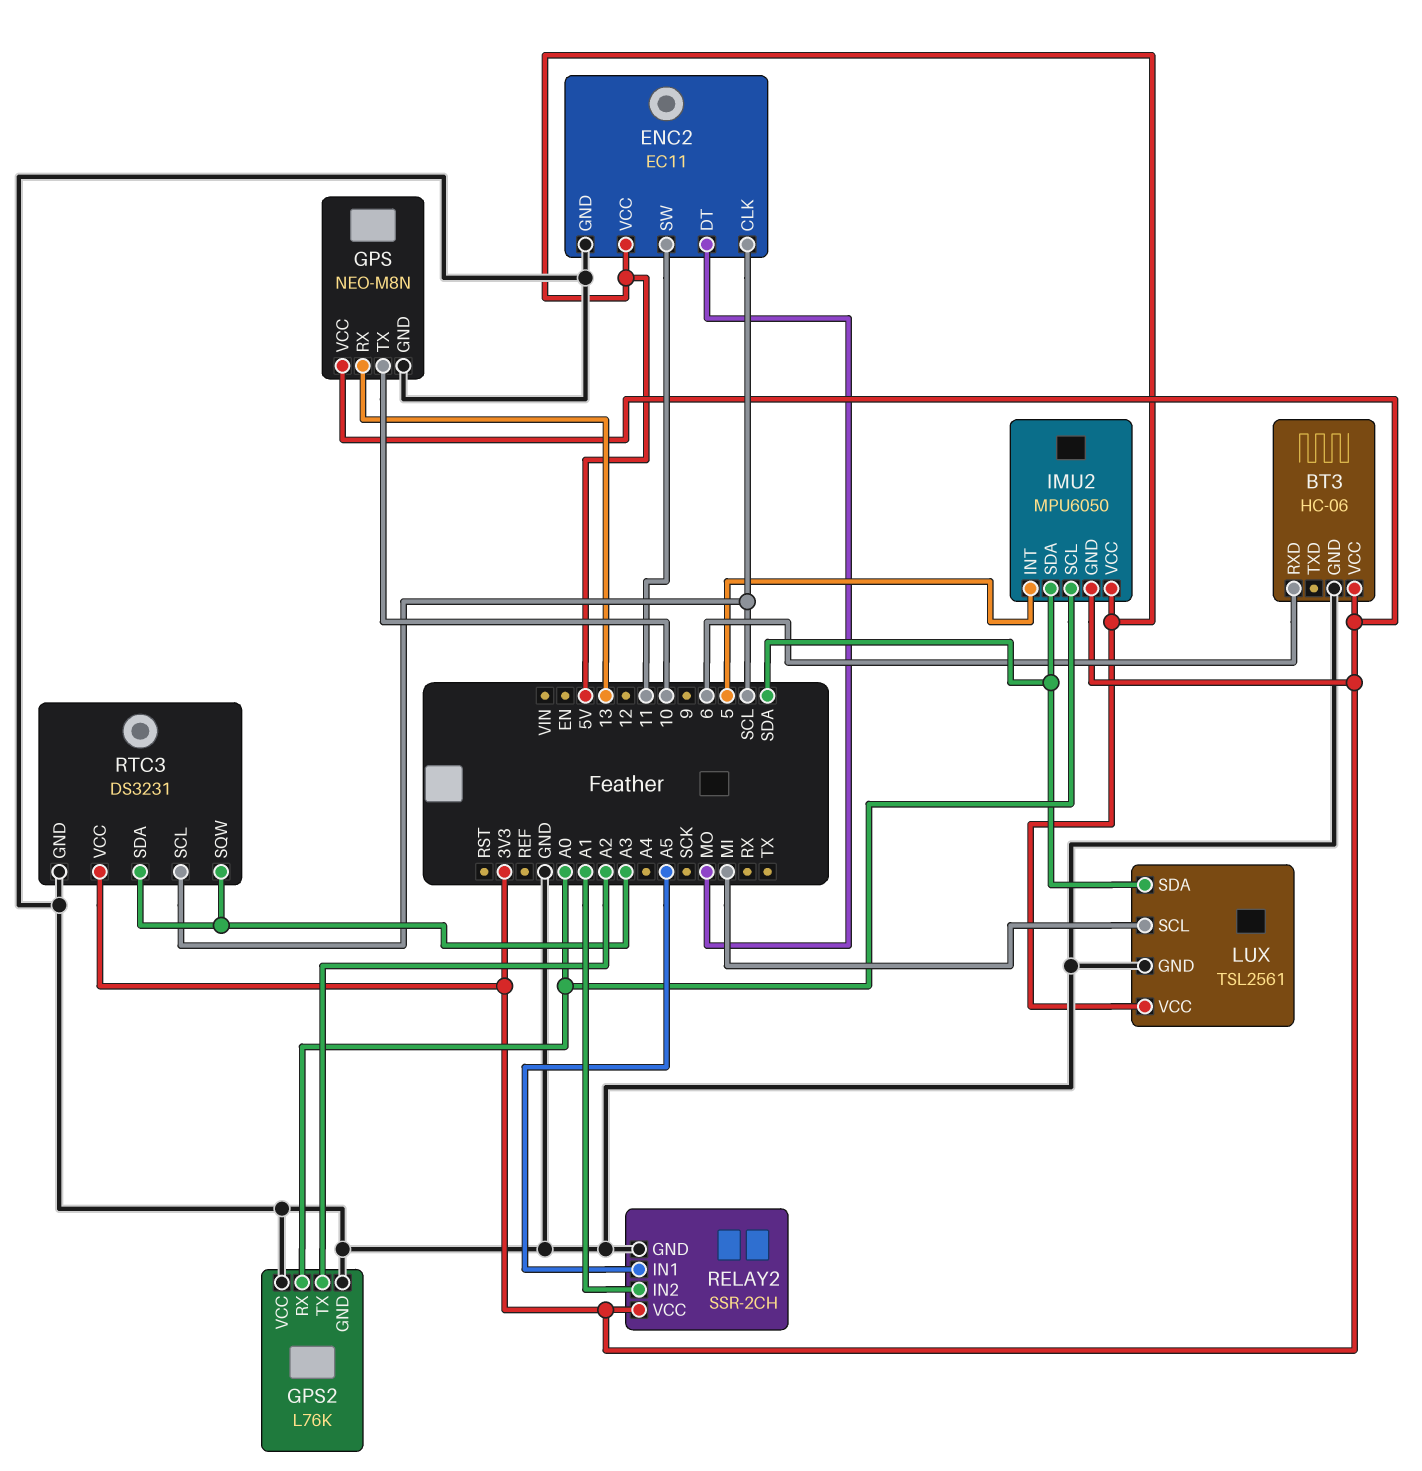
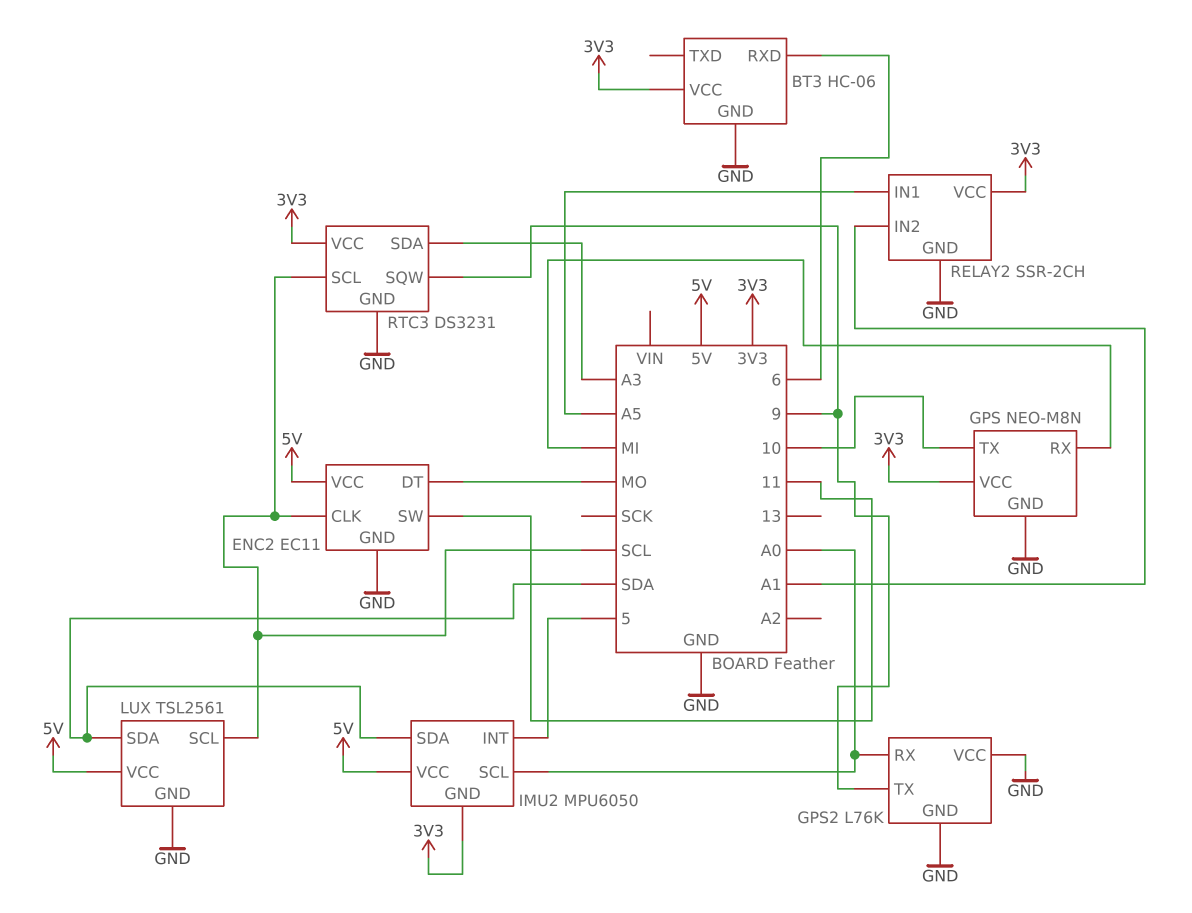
GPS pin RX: 13 -> MI
GPS2 pin TX: A2 -> 9
LUX pin SCL: MI -> SCL
RTC3 pin SQW: A3 -> 9

